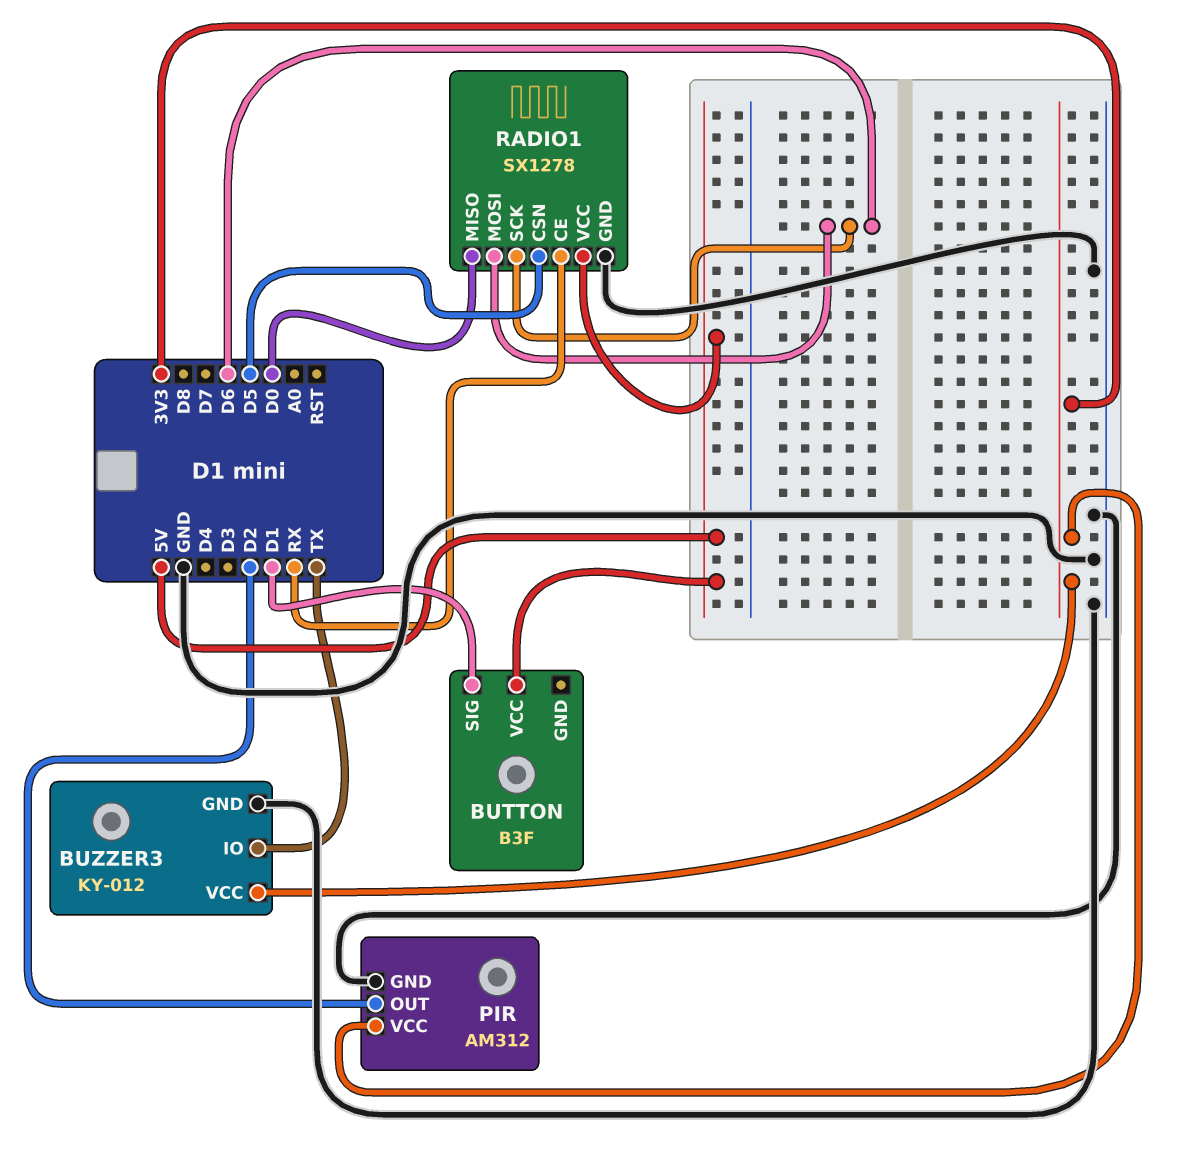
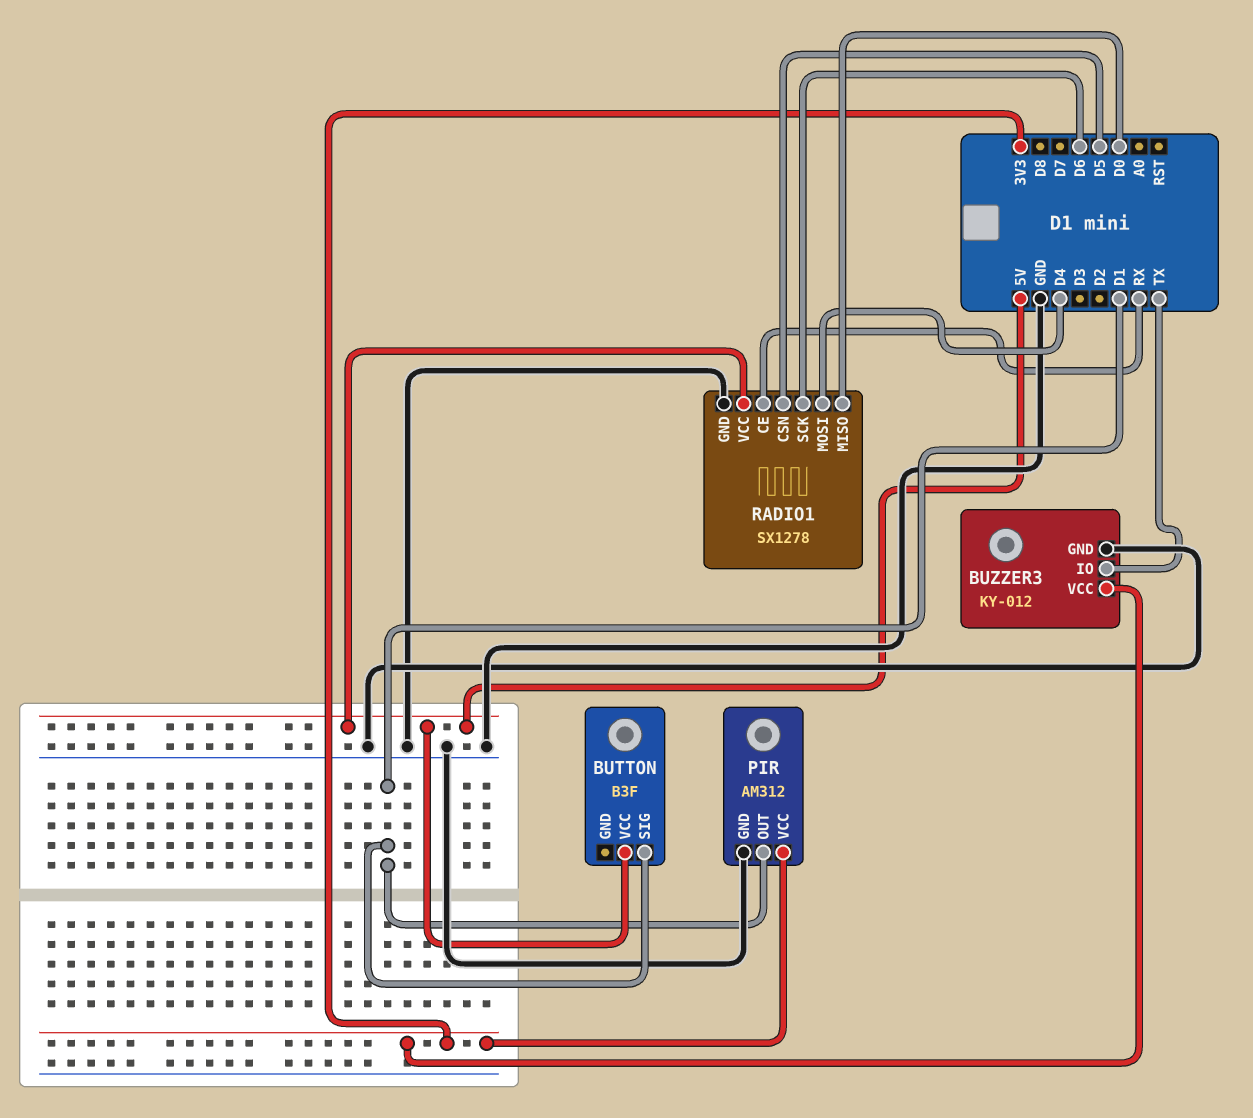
PIR pin OUT: D2 -> D1
RADIO1 pin MOSI: D6 -> D4

